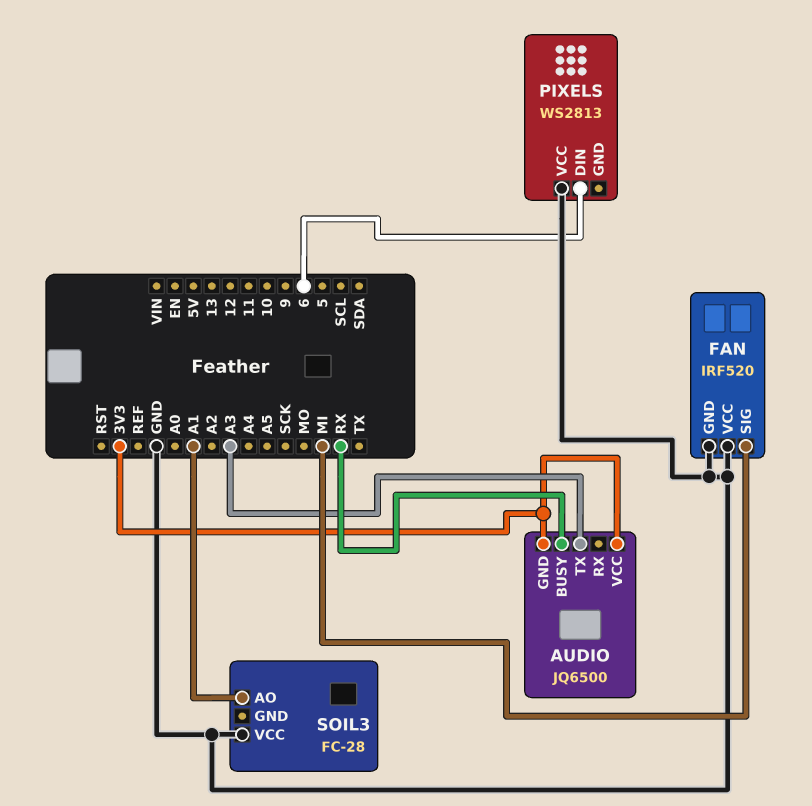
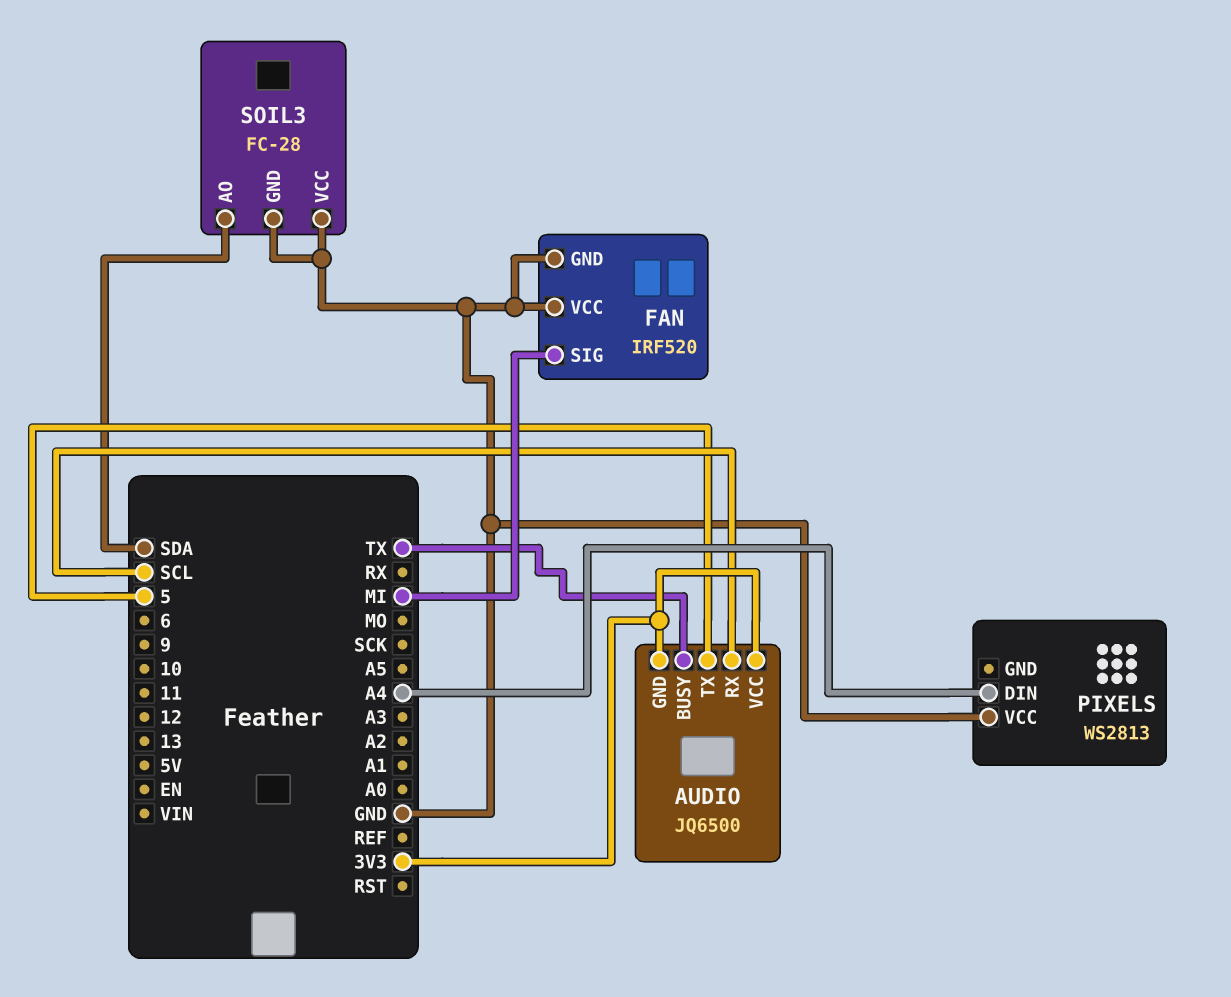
AUDIO pin BUSY: RX -> TX
AUDIO pin RX: none -> SCL
AUDIO pin TX: A3 -> 5
PIXELS pin DIN: 6 -> A4
SOIL3 pin AO: A1 -> SDA
SOIL3 pin GND: none -> GND

